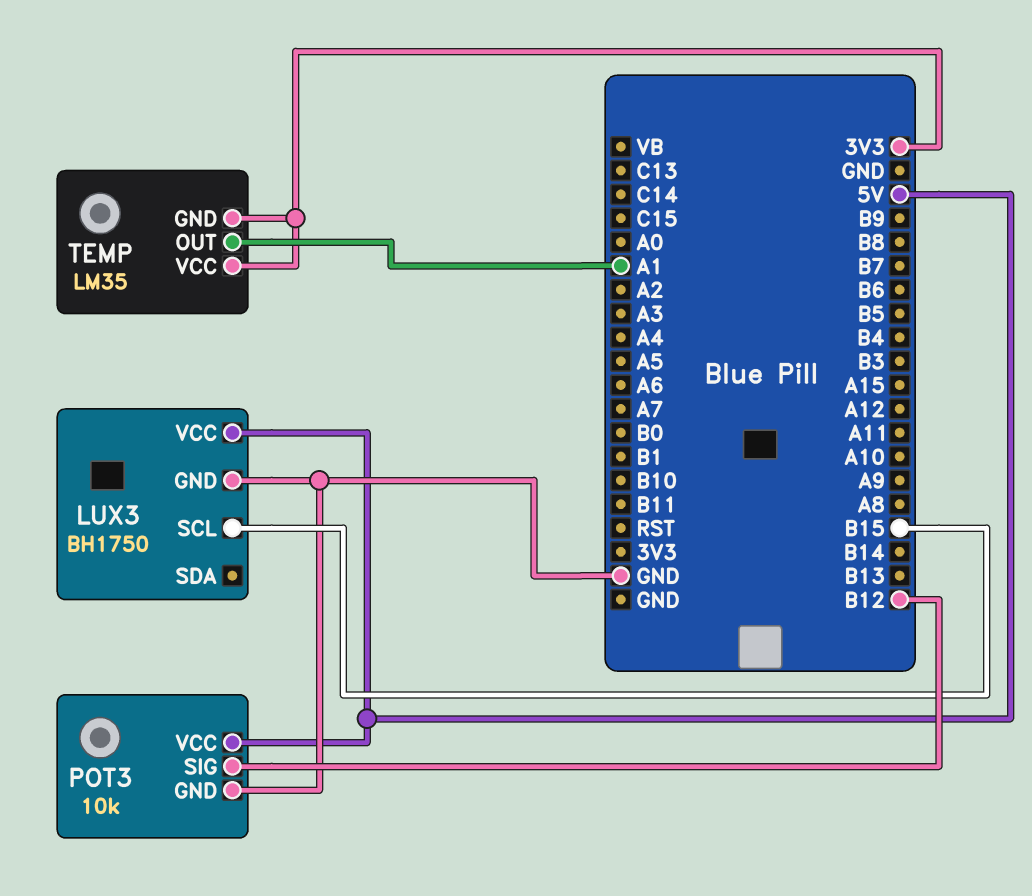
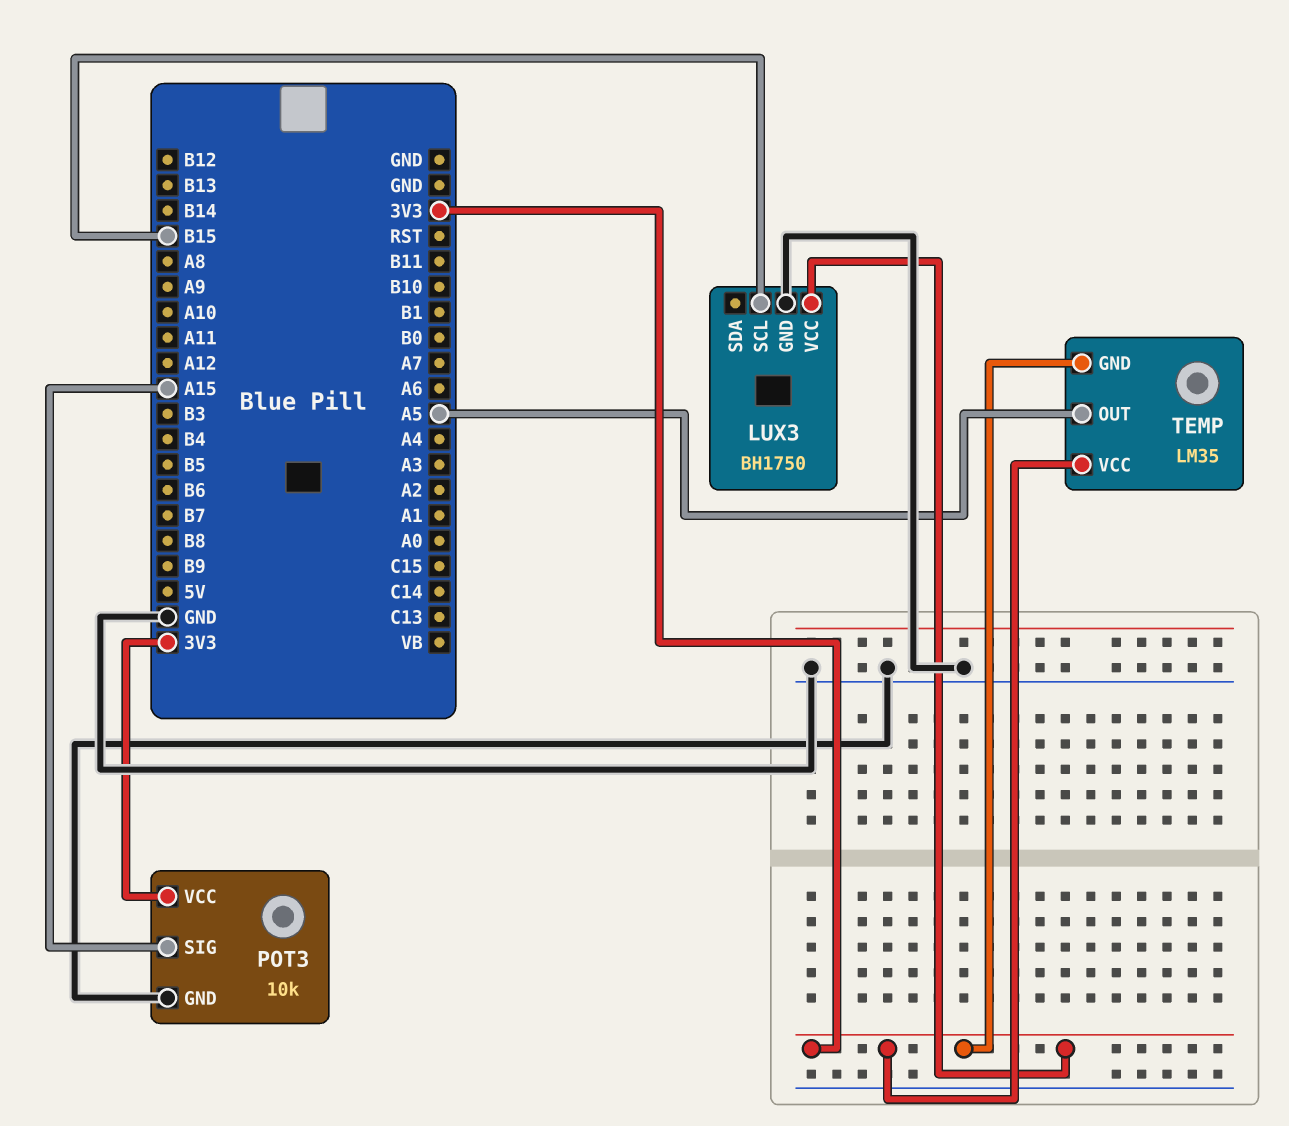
LUX3 pin VCC: 5V -> 3V3
POT3 pin SIG: B12 -> A15
POT3 pin VCC: 5V -> 3V3
TEMP pin OUT: A1 -> A5

